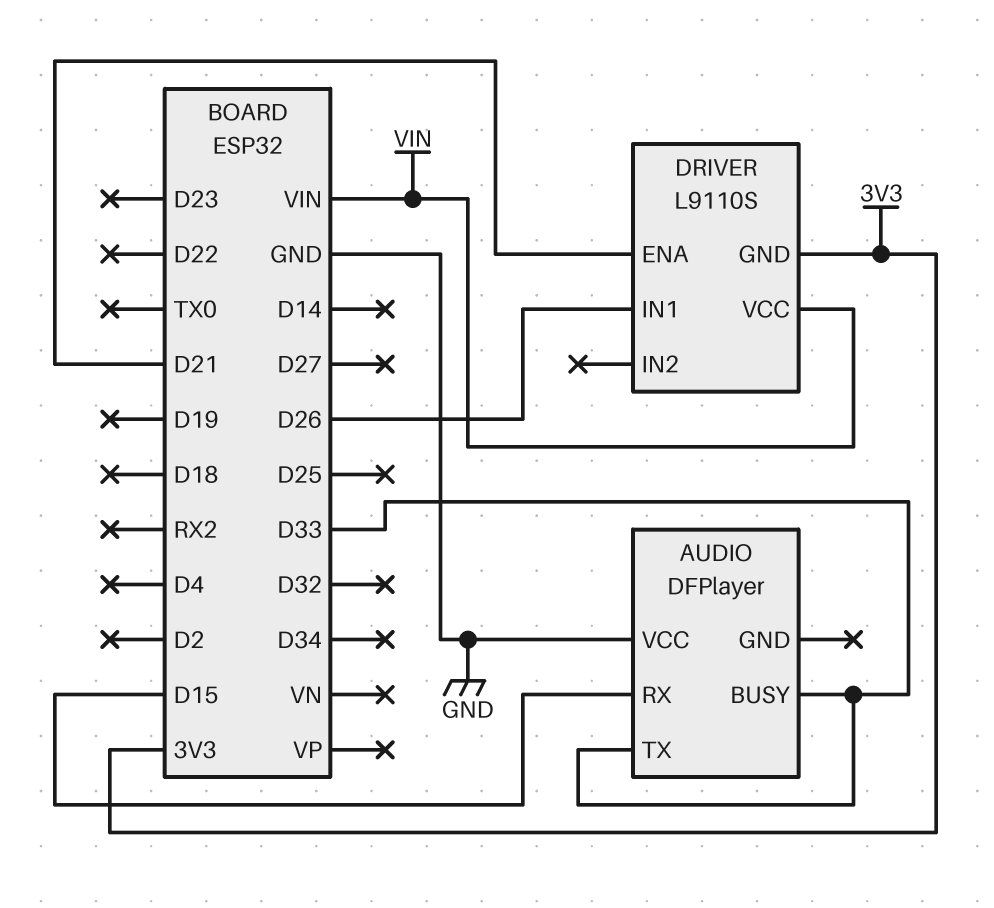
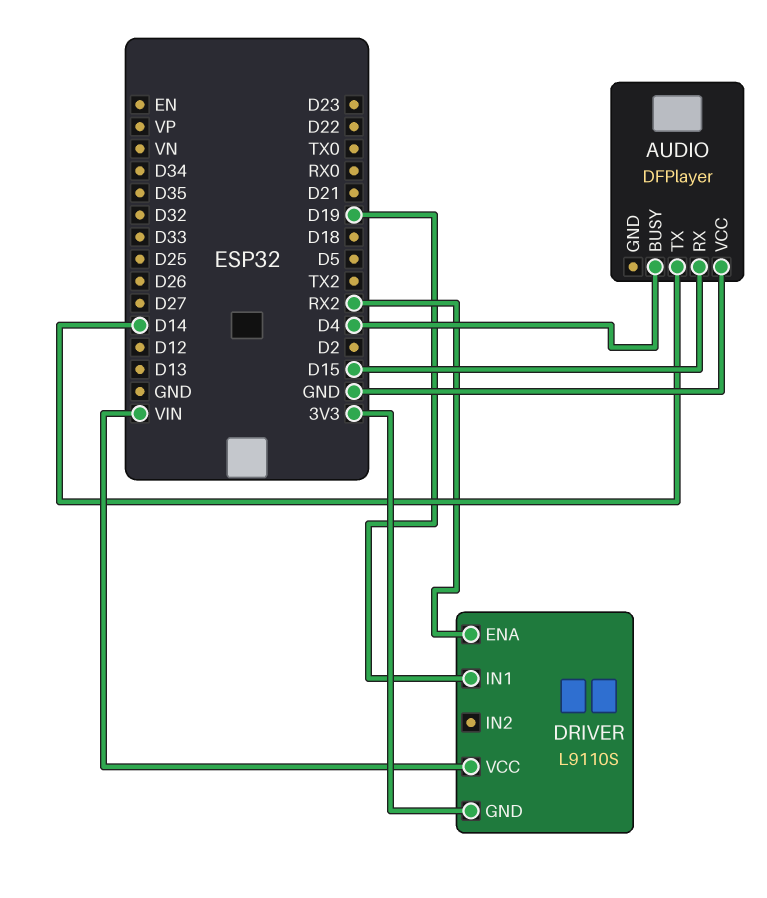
AUDIO pin BUSY: D33 -> D4
AUDIO pin TX: D33 -> D14
DRIVER pin ENA: D21 -> RX2
DRIVER pin IN1: D26 -> D19

